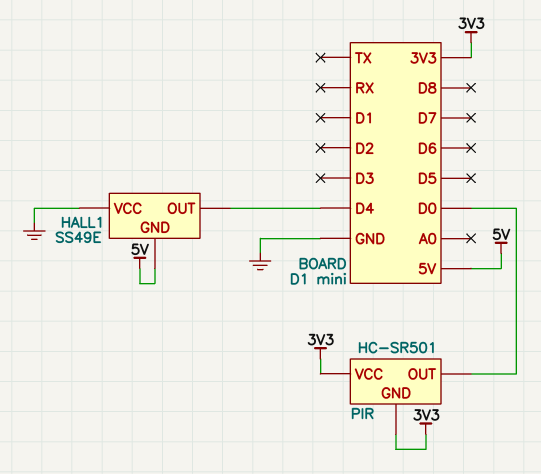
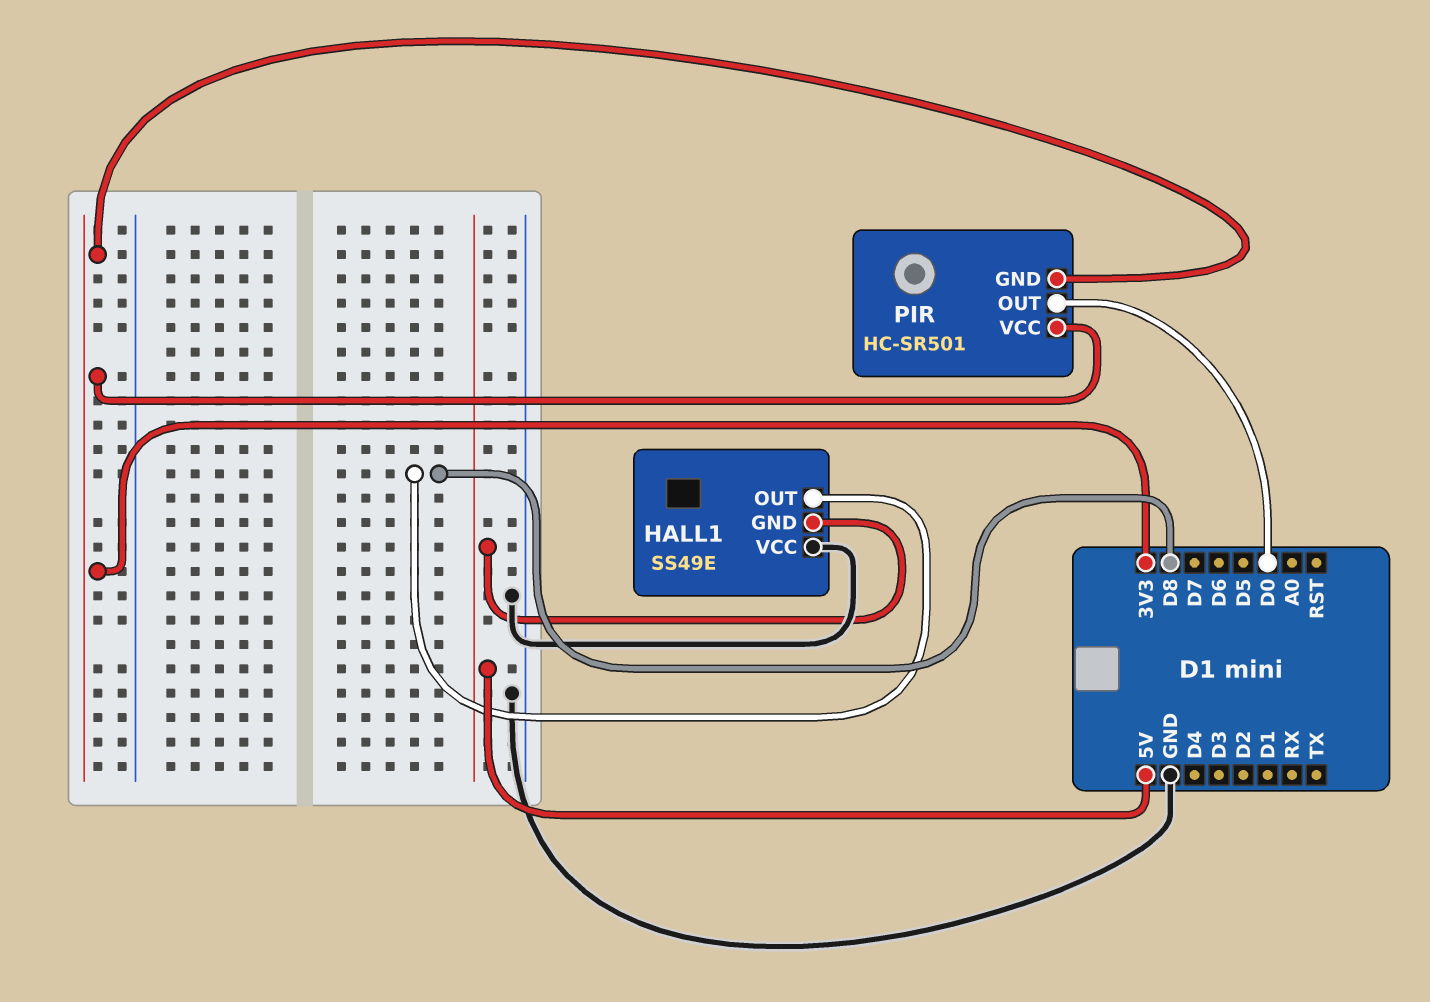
HALL1 pin OUT: D4 -> D8

